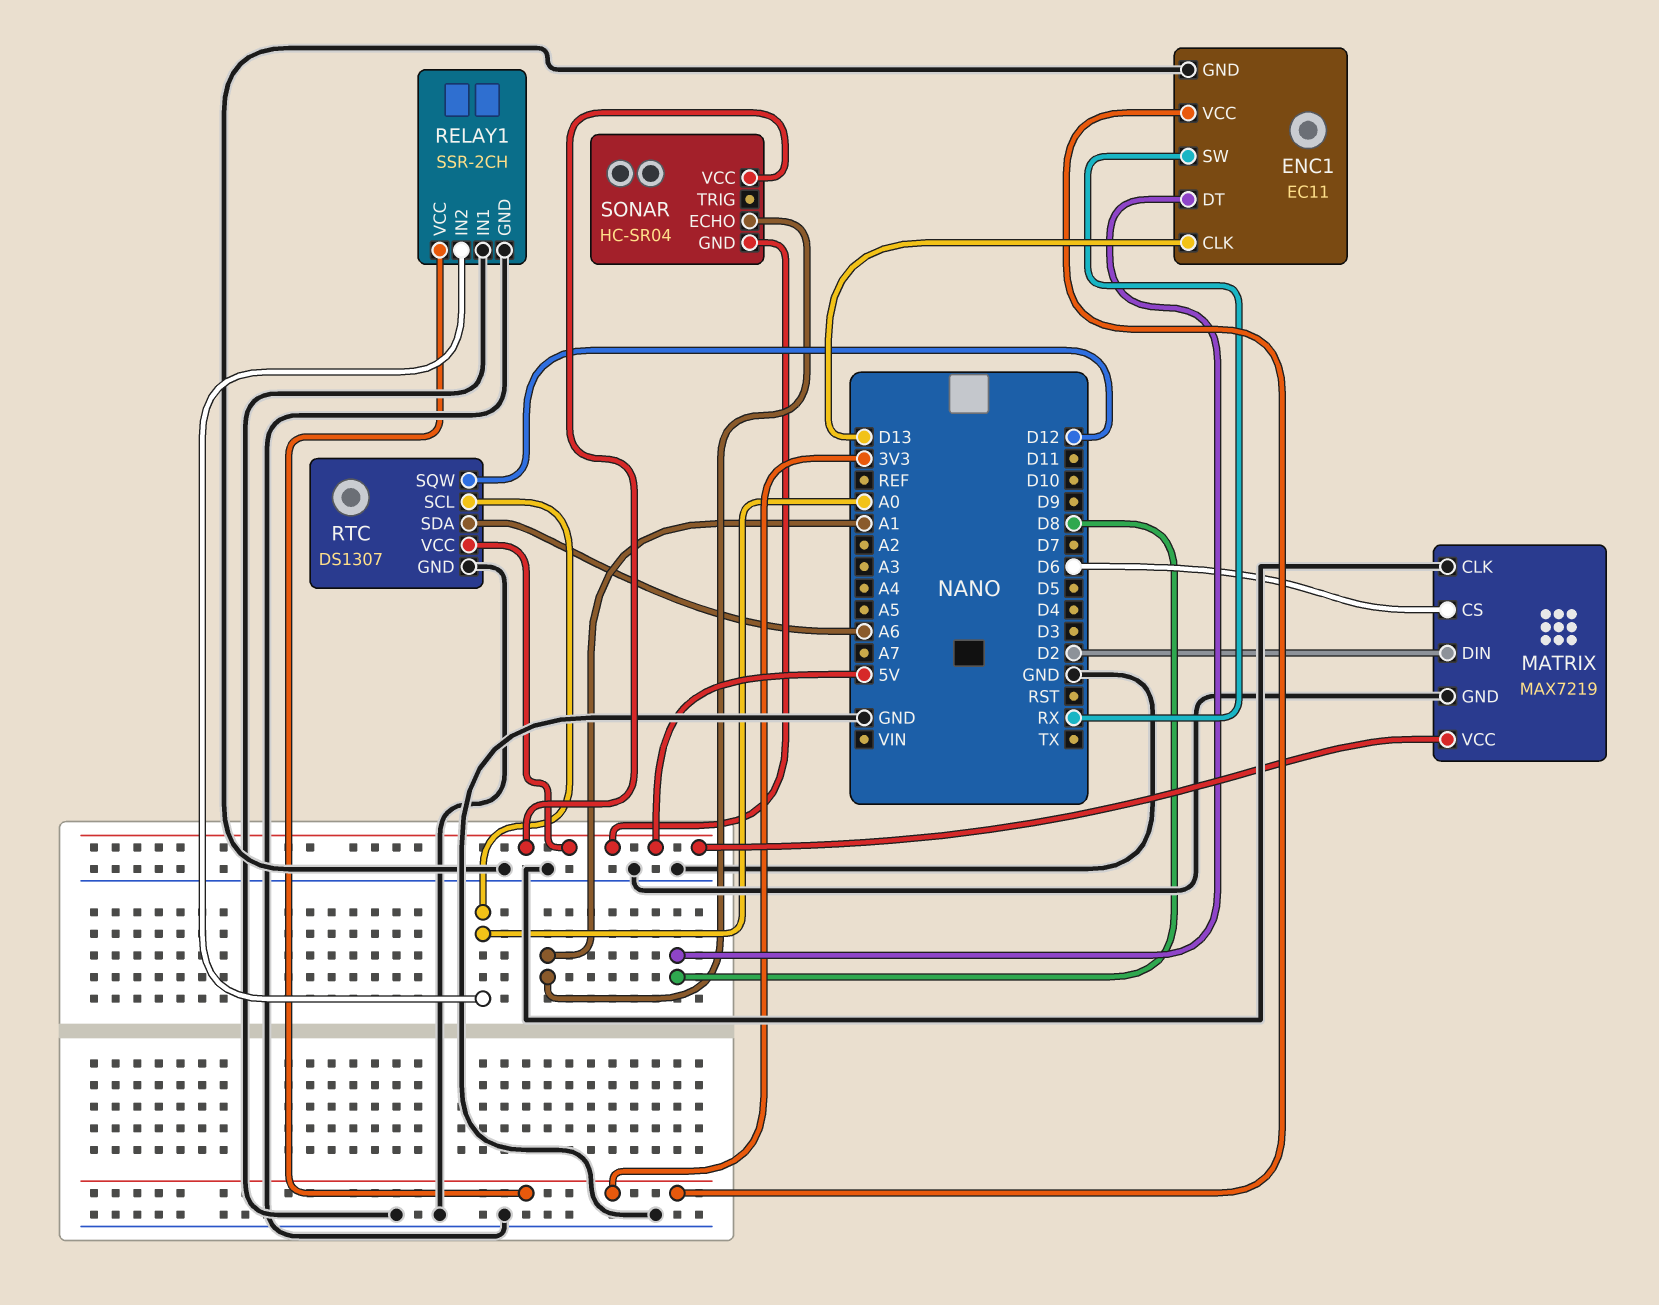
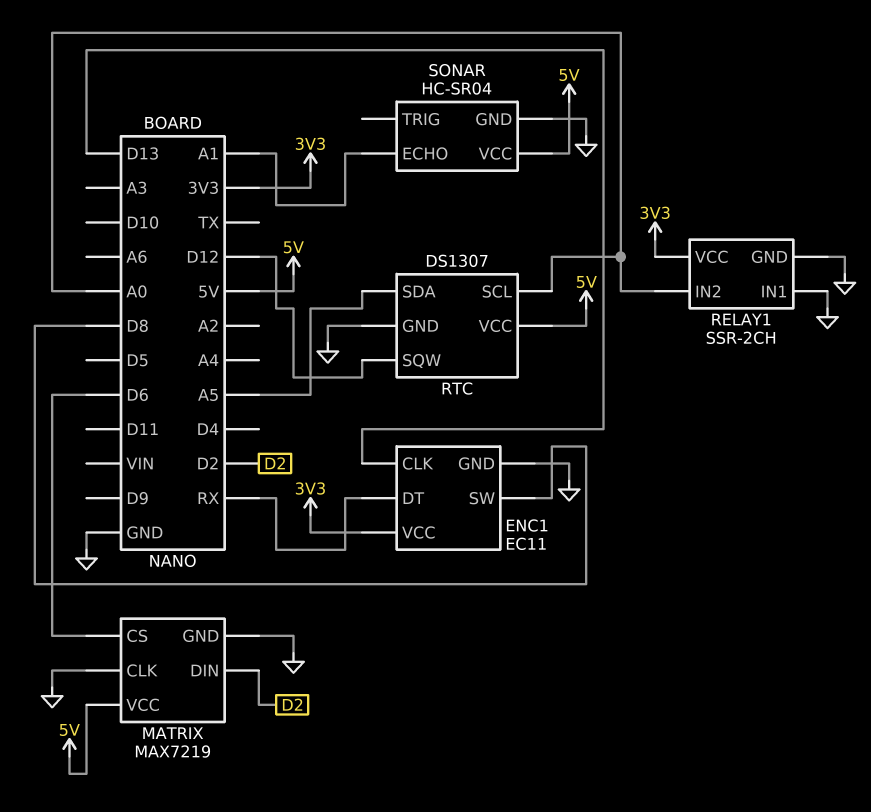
ENC1 pin DT: D8 -> RX
ENC1 pin SW: RX -> D8
RTC pin SDA: A6 -> A5
SONAR pin GND: 5V -> GND

